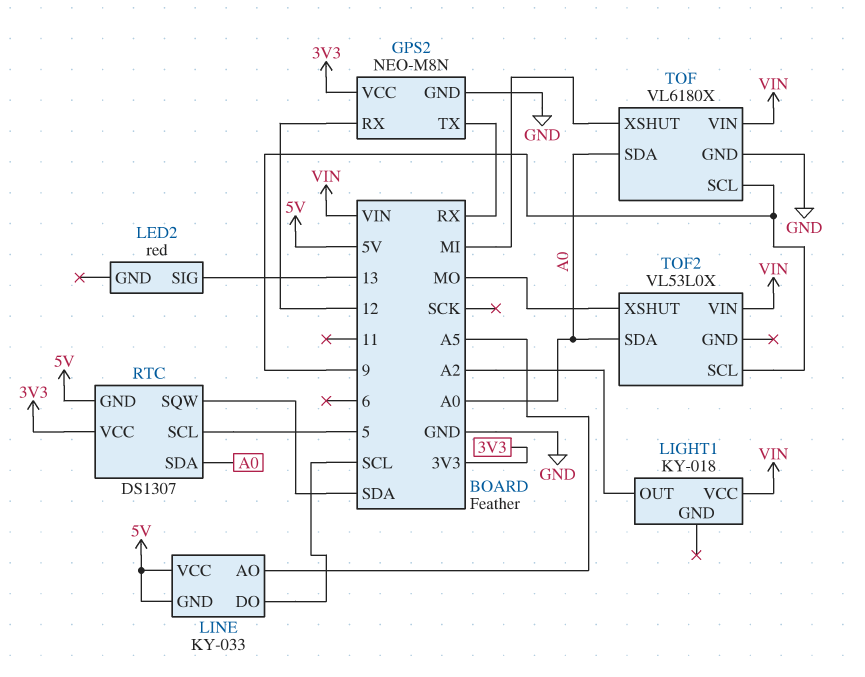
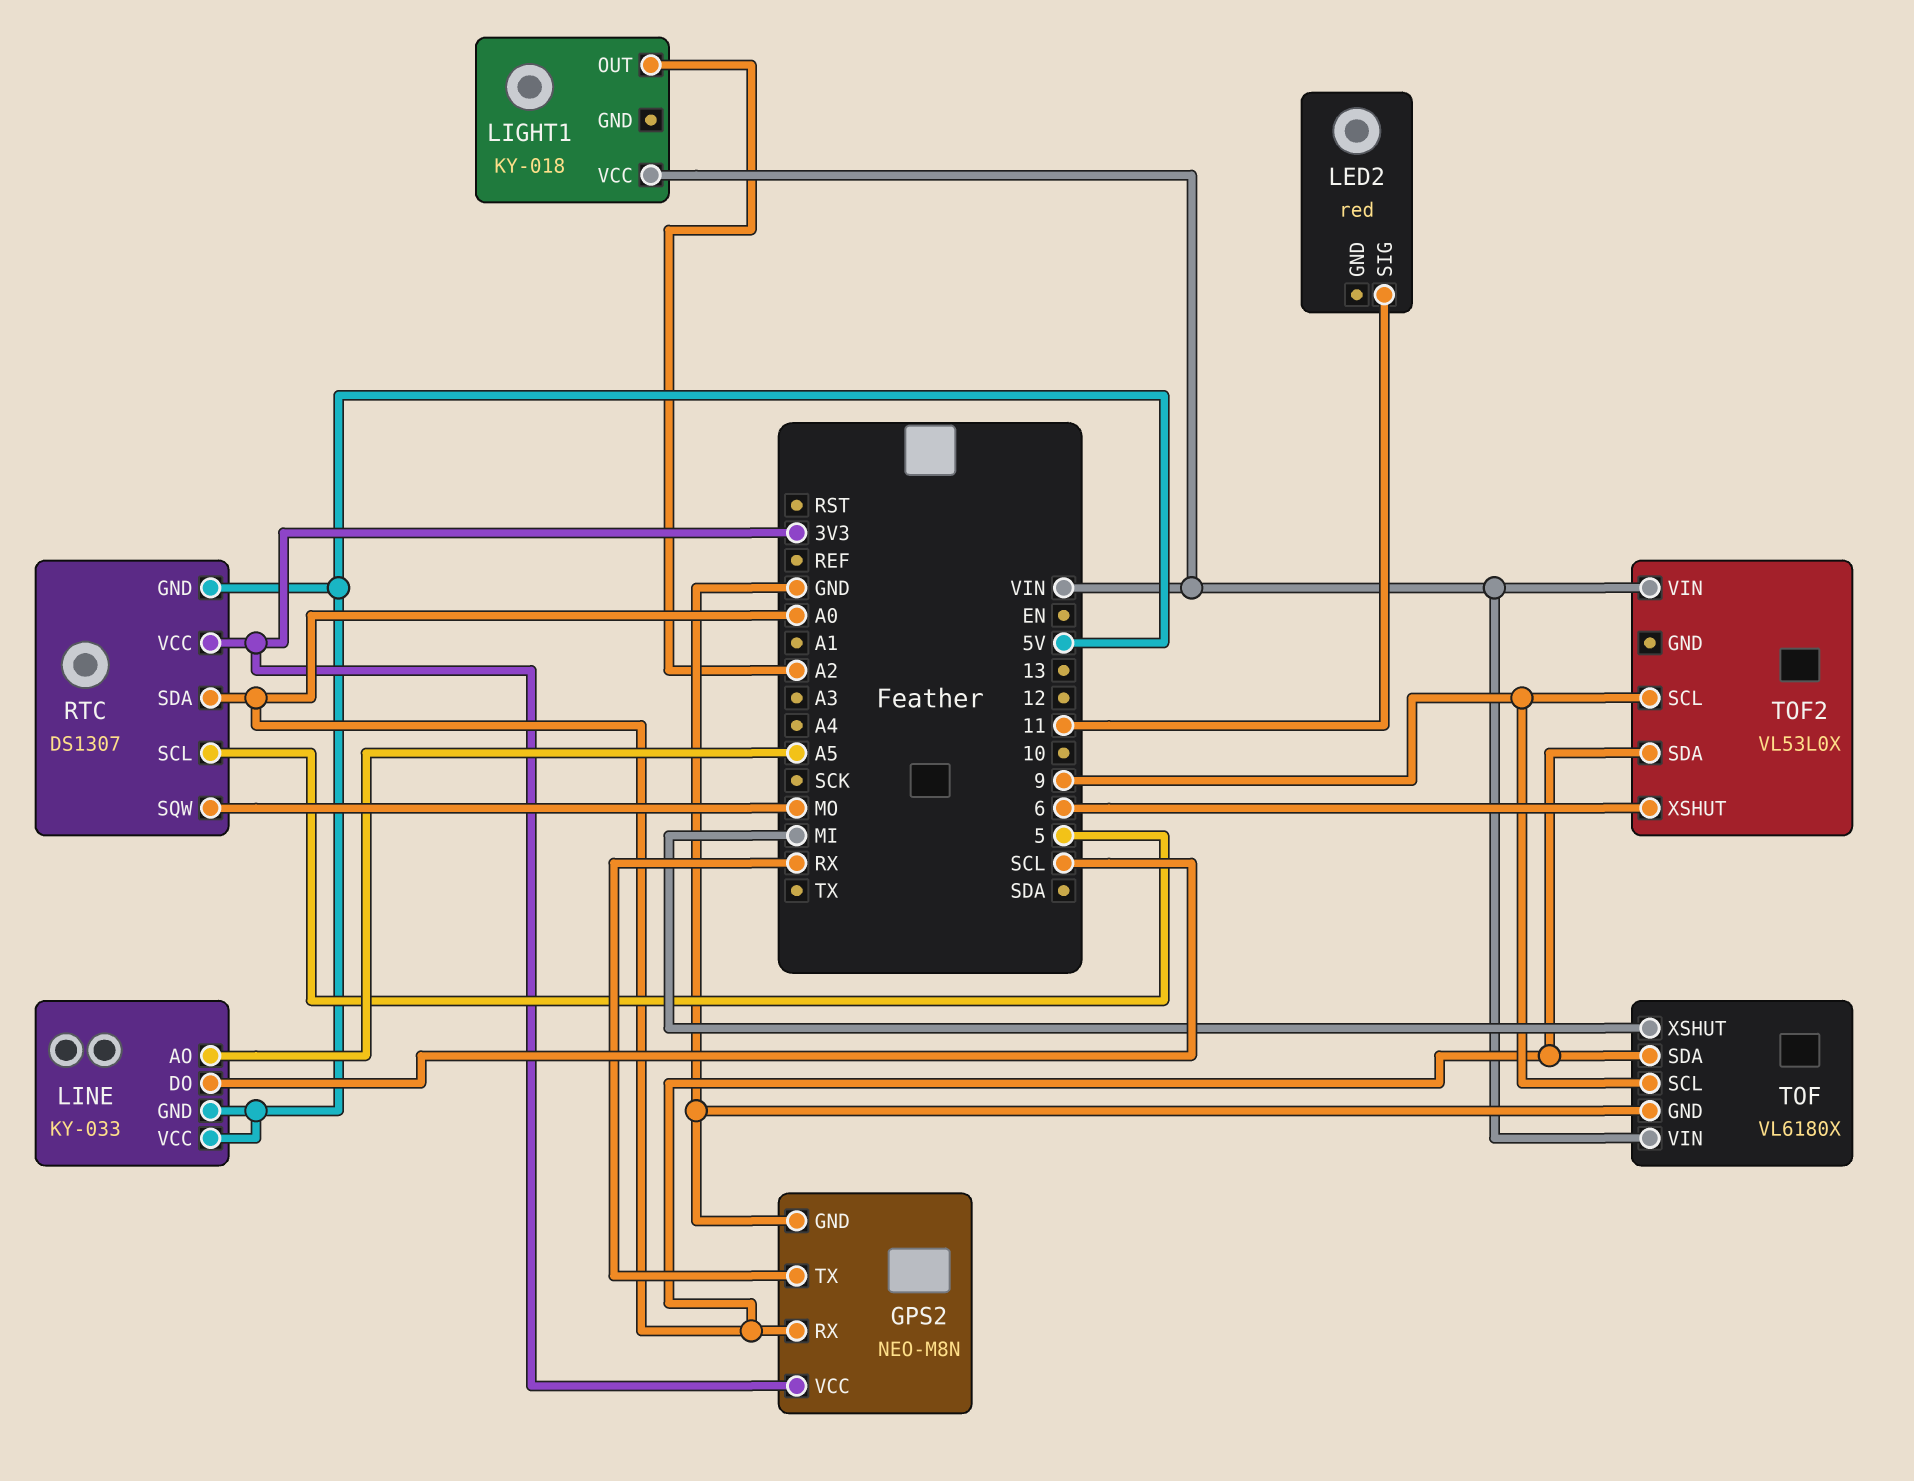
GPS2 pin RX: 12 -> A0
LED2 pin SIG: 13 -> 11
RTC pin SQW: SDA -> MO
TOF2 pin XSHUT: MO -> 6

